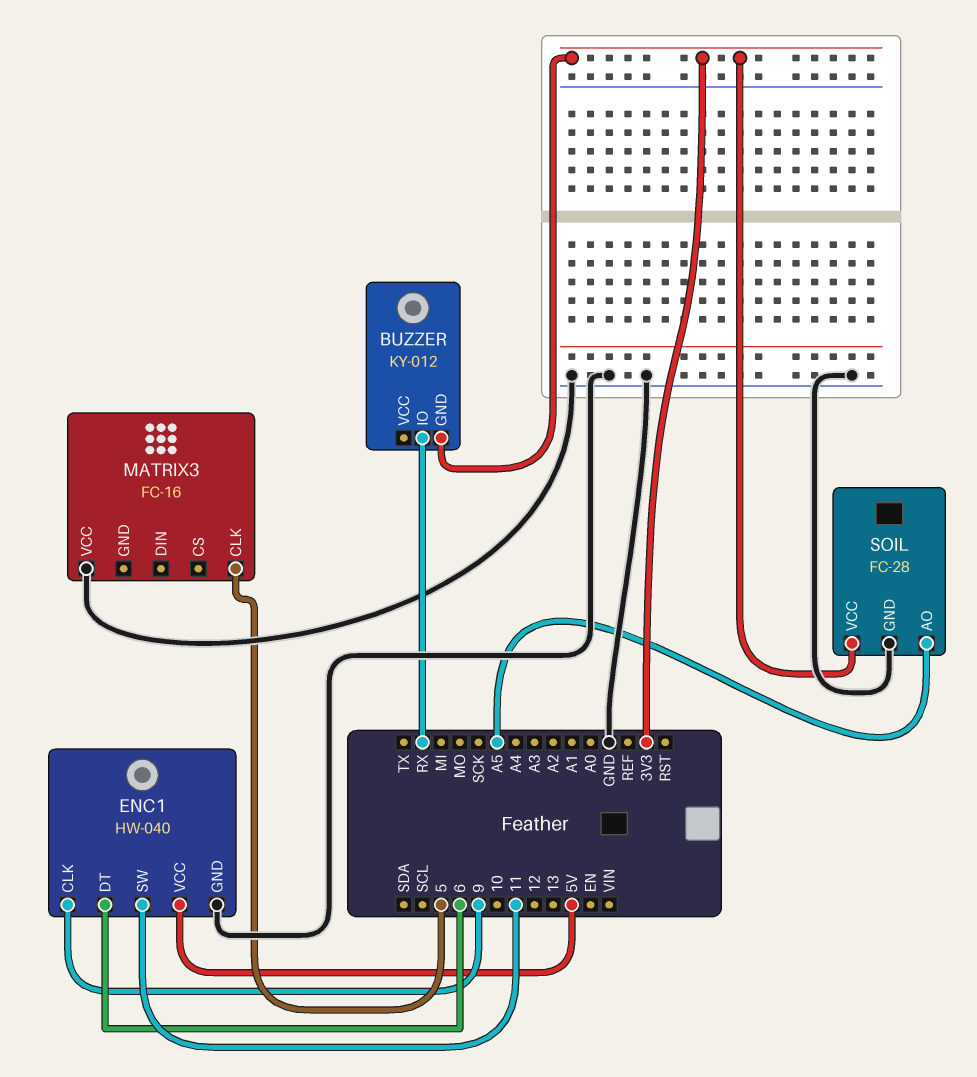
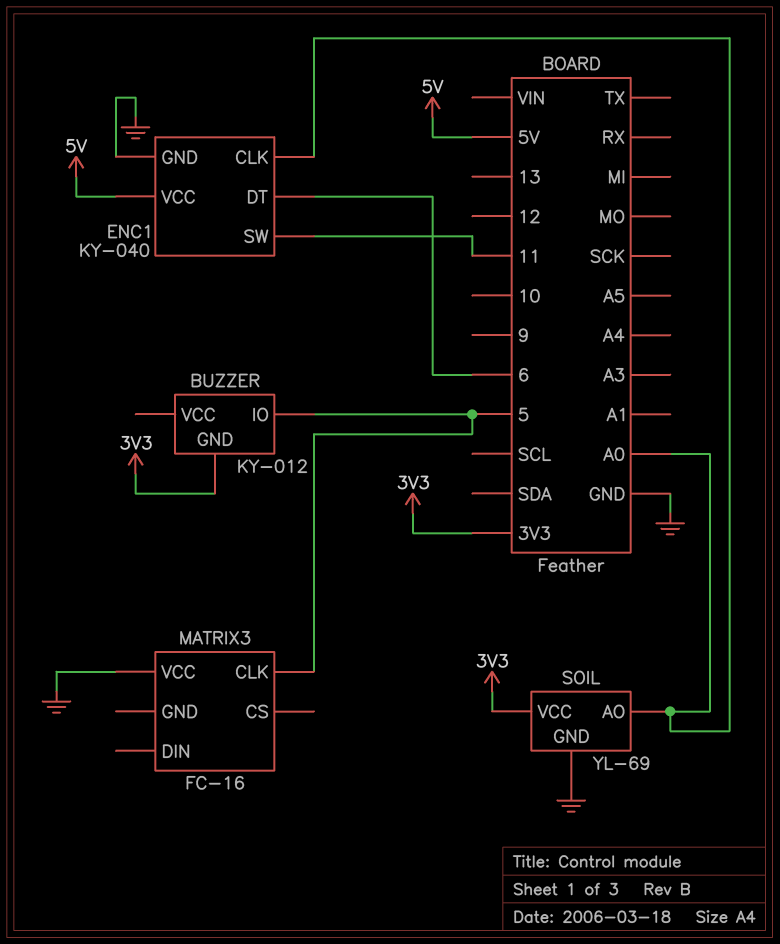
BUZZER pin IO: RX -> 5
ENC1: HW-040 -> KY-040
ENC1 pin CLK: 9 -> A0
SOIL: FC-28 -> YL-69
SOIL pin AO: A5 -> A0

